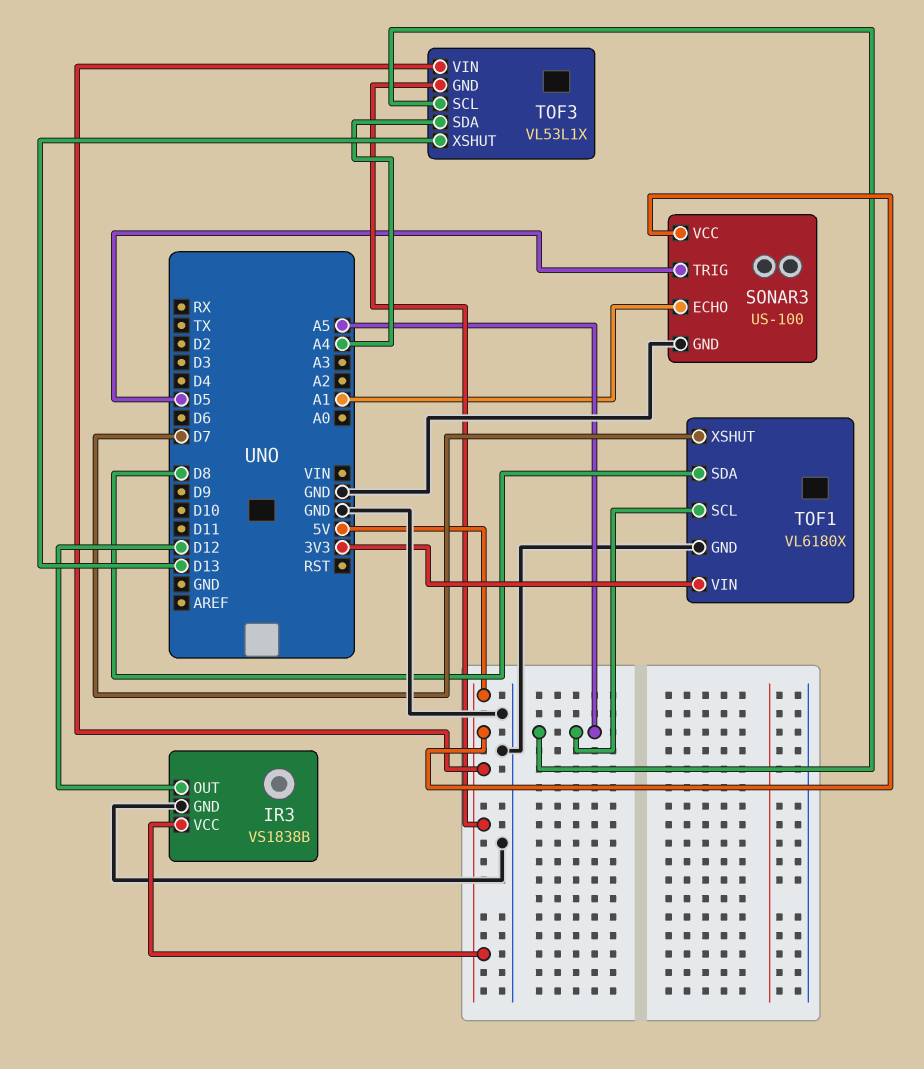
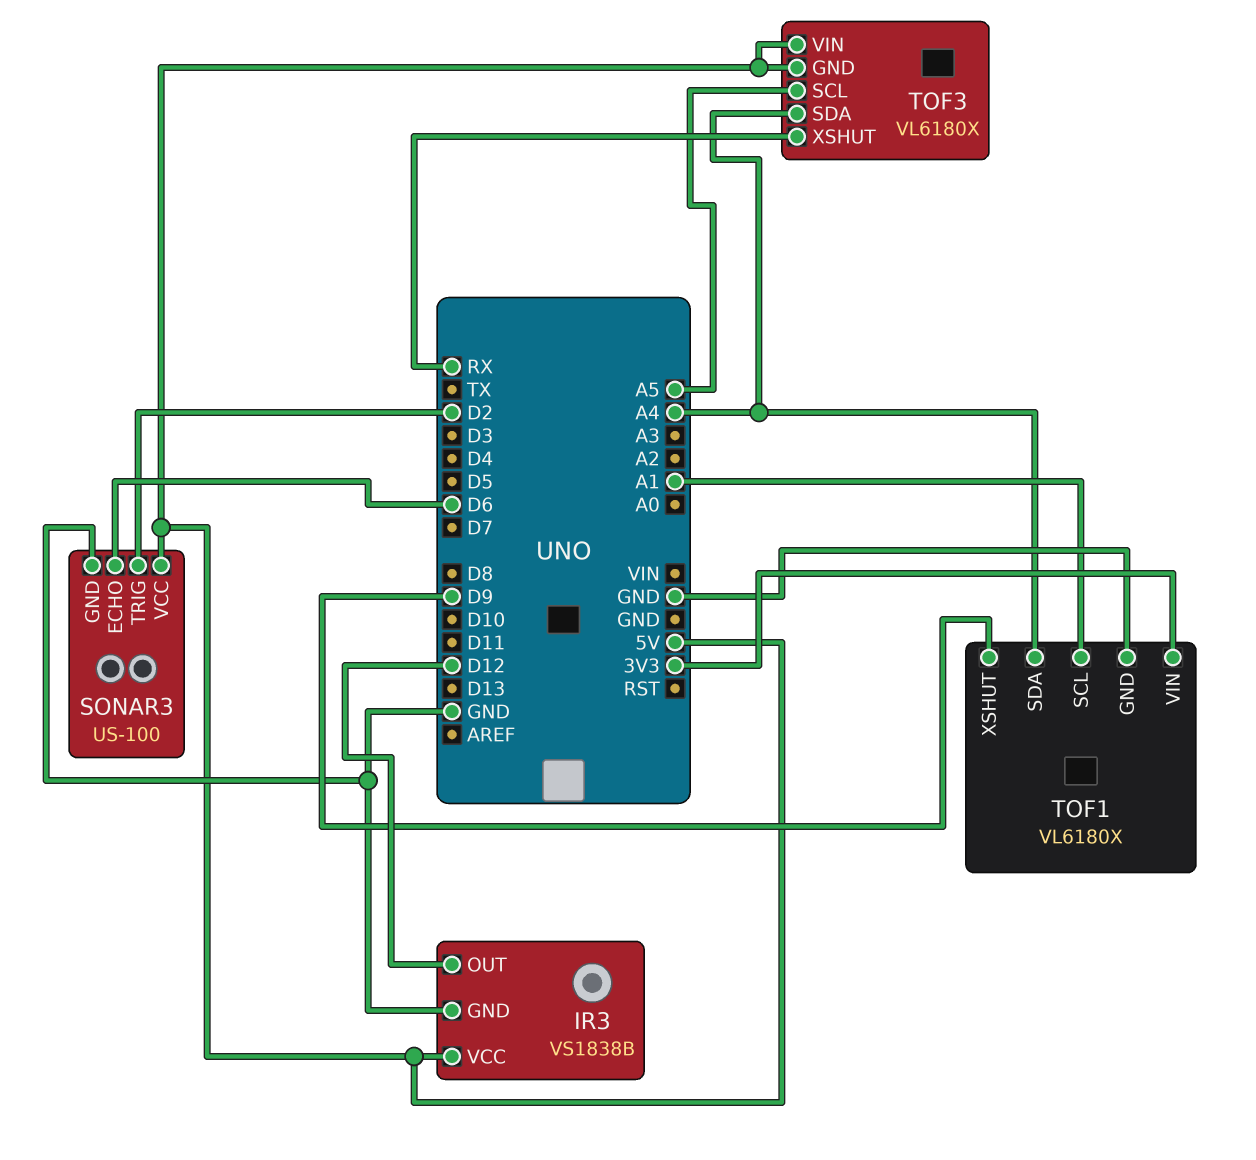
SONAR3 pin ECHO: A1 -> D6
SONAR3 pin TRIG: D5 -> D2
TOF1 pin SCL: A5 -> A1
TOF1 pin SDA: D8 -> A4
TOF1 pin XSHUT: D7 -> D9
TOF3: VL53L1X -> VL6180X
TOF3 pin XSHUT: D13 -> RX

